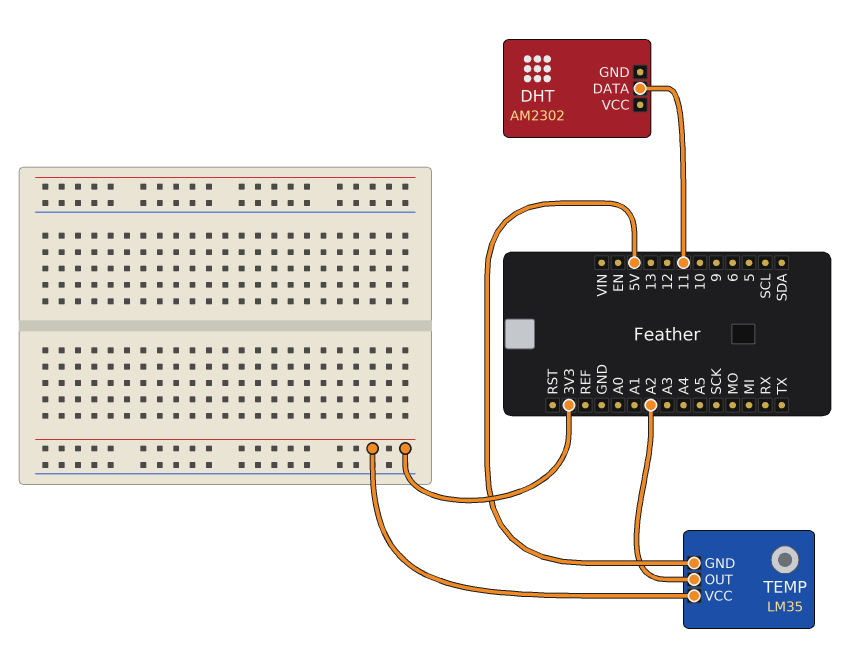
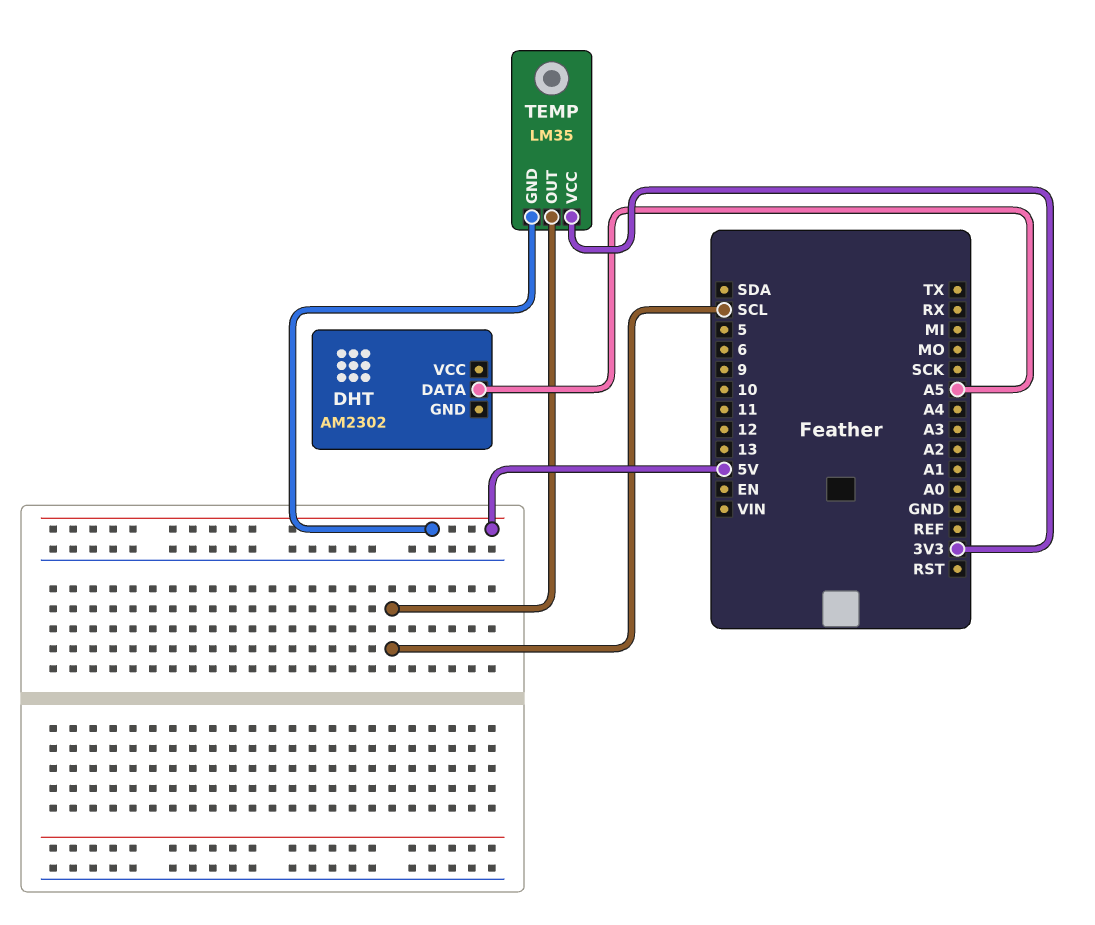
DHT pin DATA: 11 -> A5
TEMP pin OUT: A2 -> SCL

